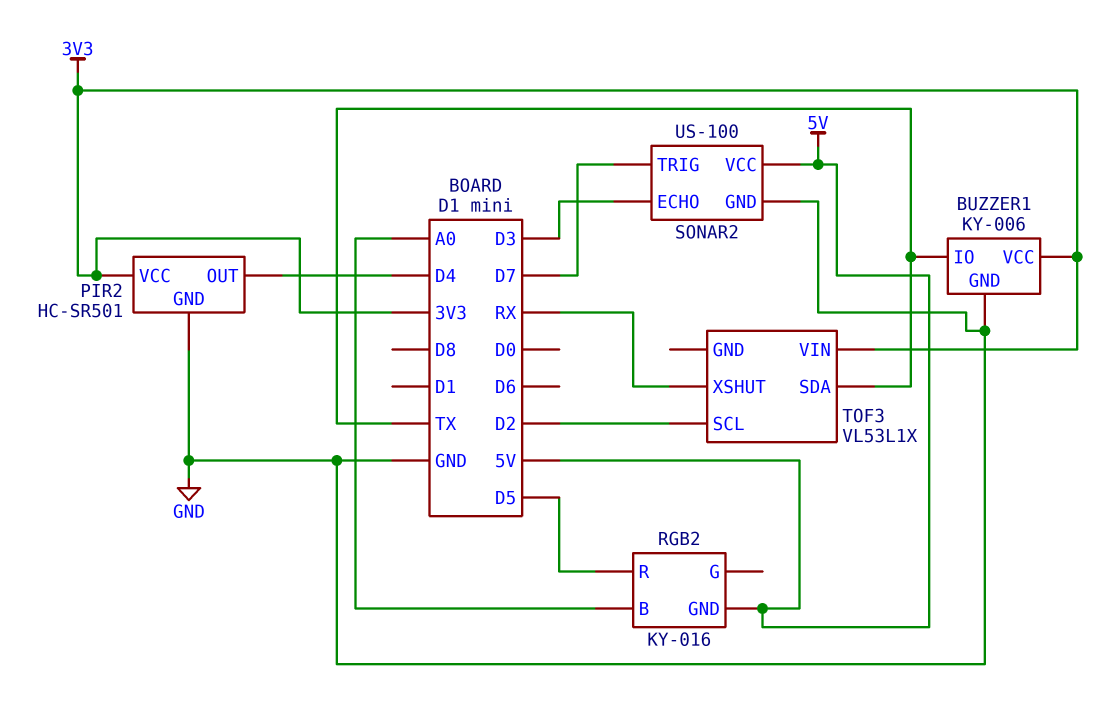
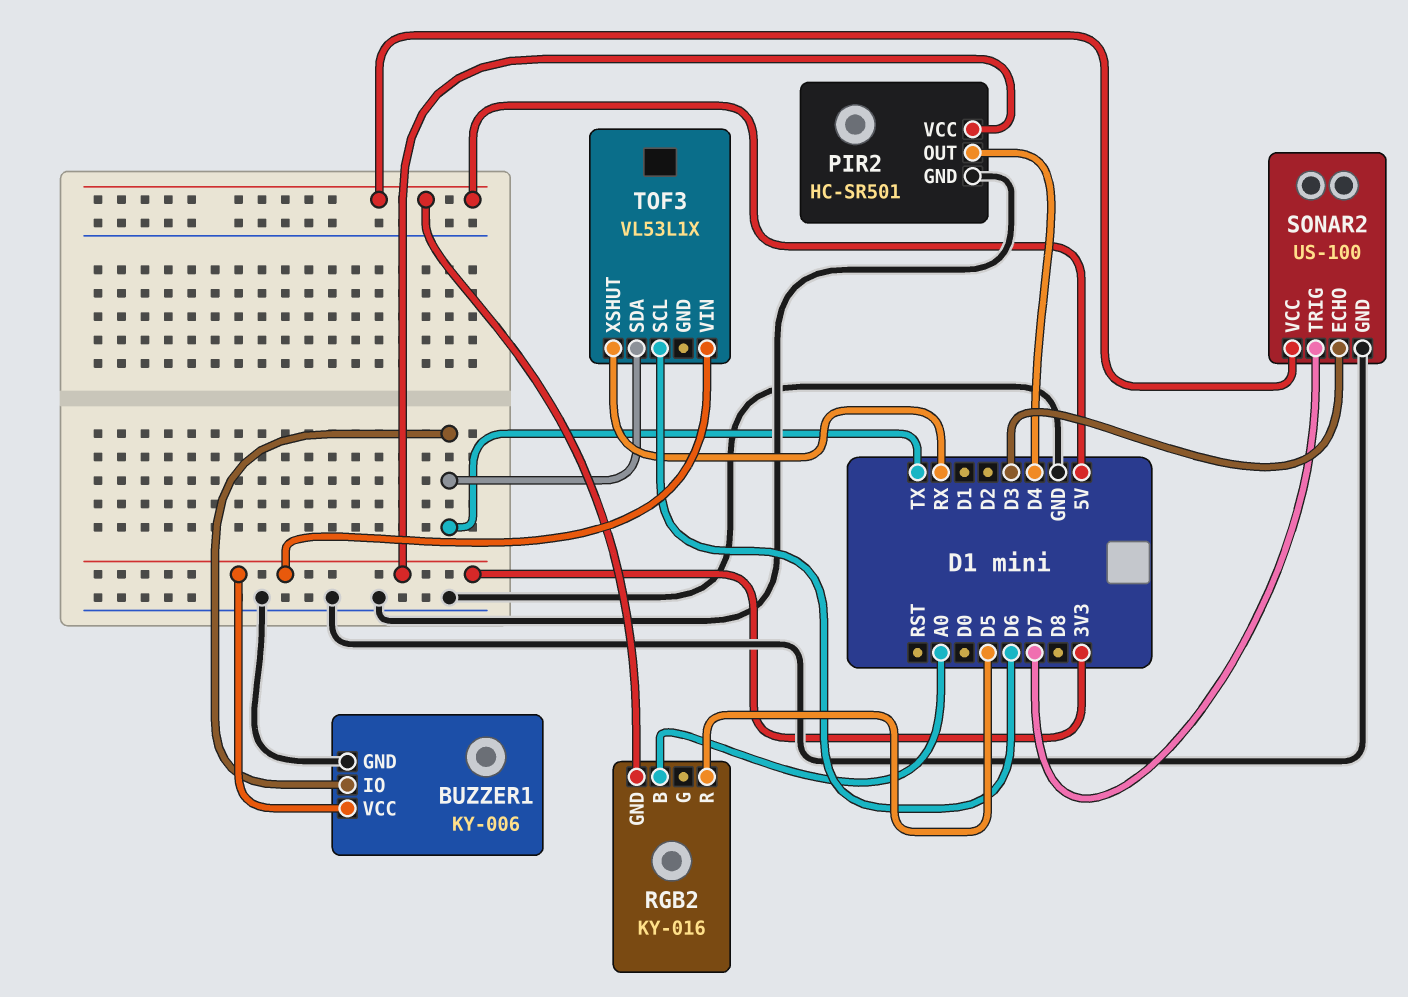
TOF3 pin SCL: D2 -> D6

